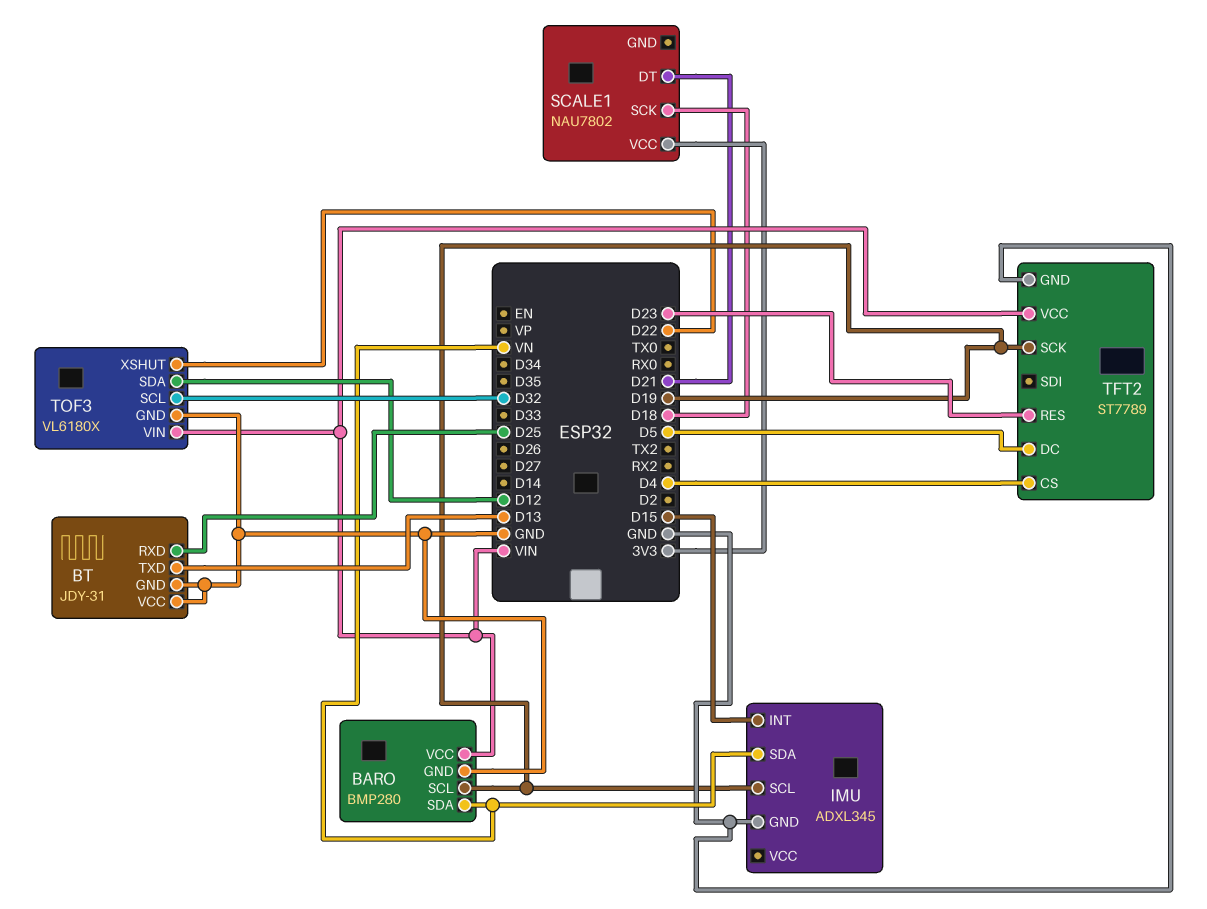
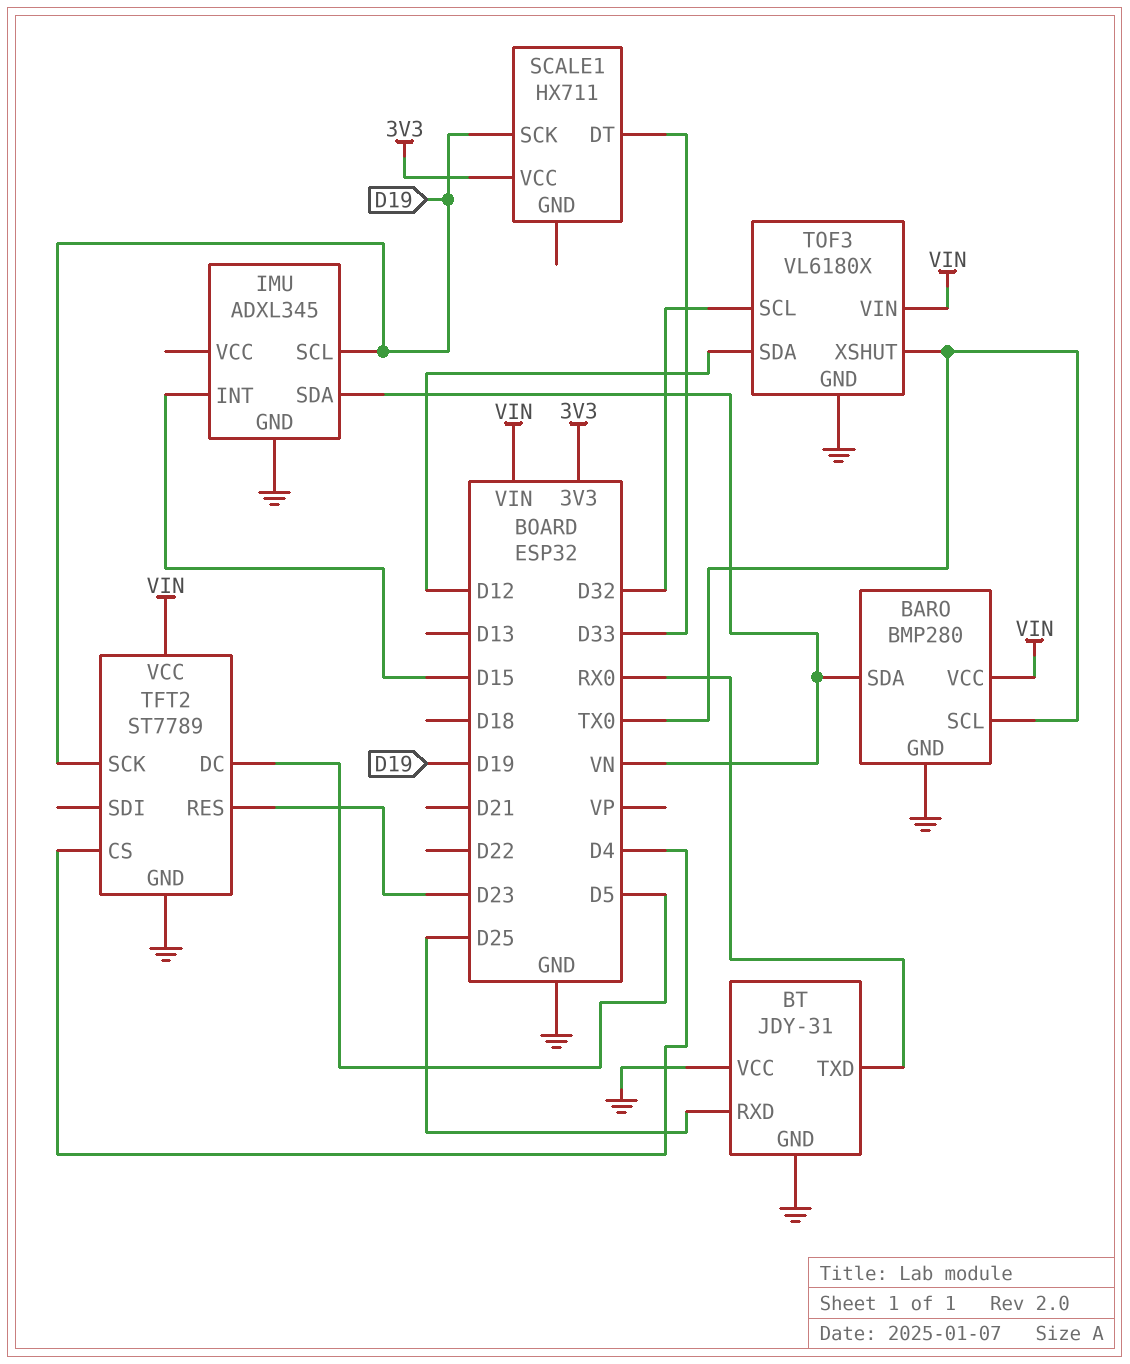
BARO pin SCL: D19 -> TX0
BT pin TXD: D13 -> RX0
SCALE1: NAU7802 -> HX711
SCALE1 pin DT: D21 -> D33
SCALE1 pin SCK: D18 -> D19
TOF3 pin XSHUT: D22 -> TX0

